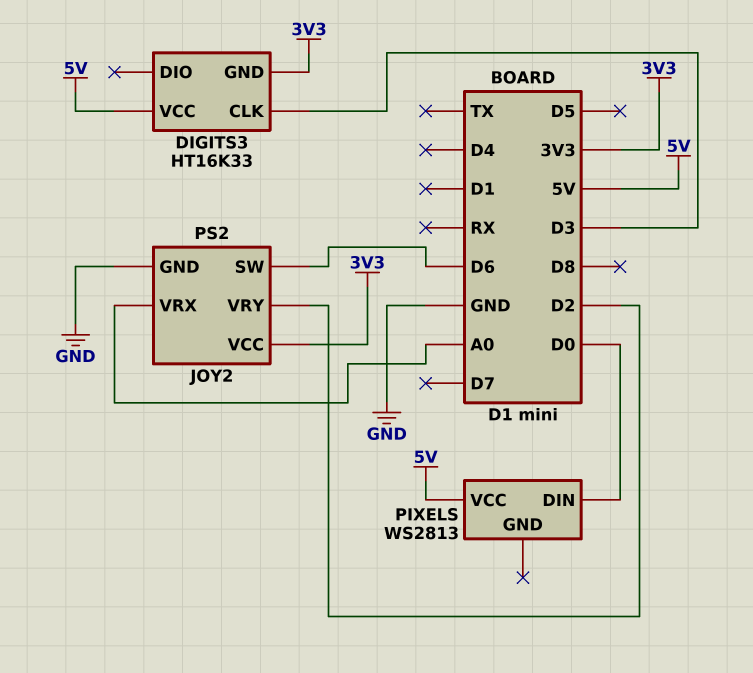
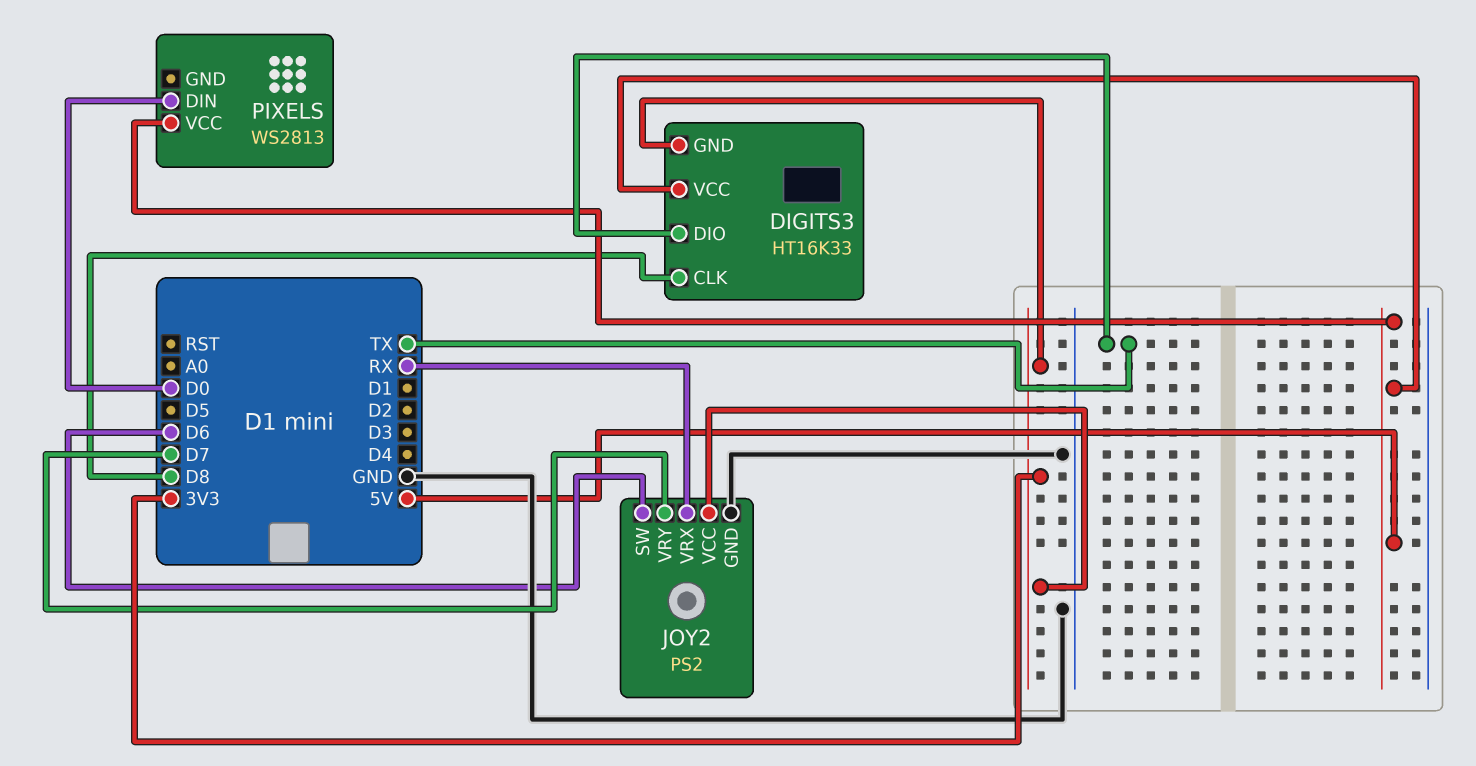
DIGITS3 pin CLK: D3 -> D8
DIGITS3 pin DIO: none -> TX
JOY2 pin VRX: A0 -> RX
JOY2 pin VRY: D2 -> D7

